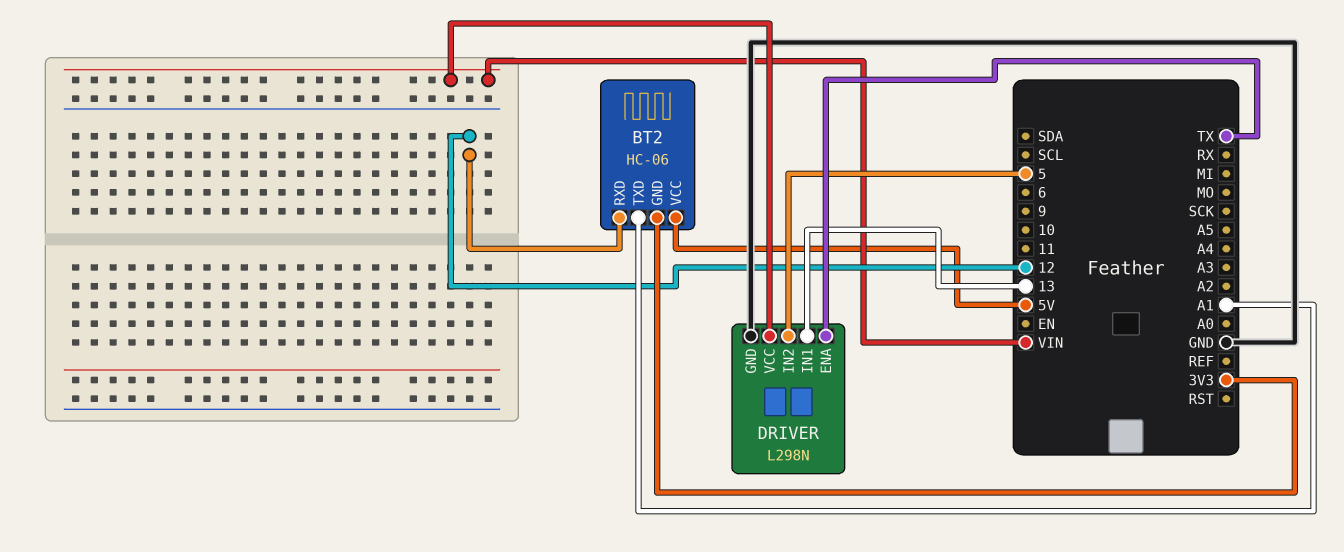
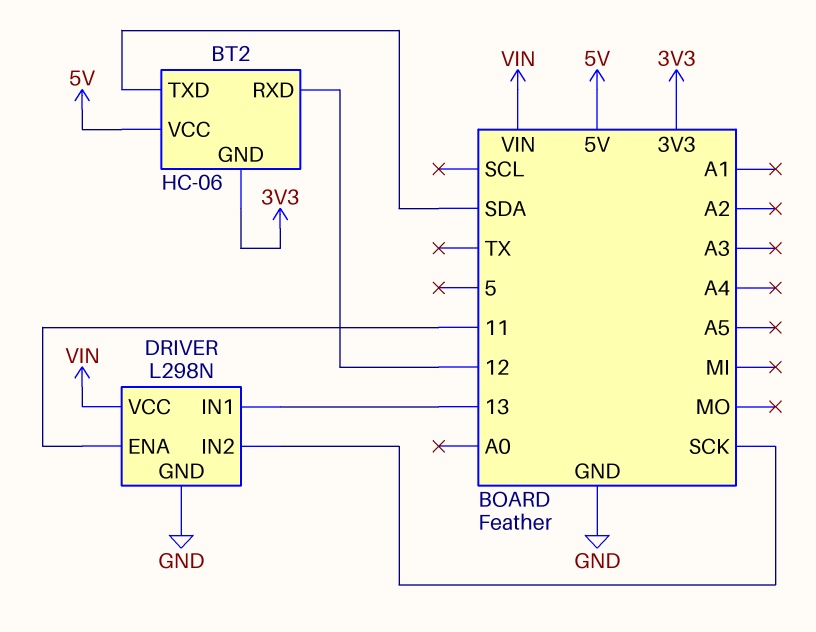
BT2 pin TXD: A1 -> SDA
DRIVER pin ENA: TX -> 11
DRIVER pin IN2: 5 -> SCK

